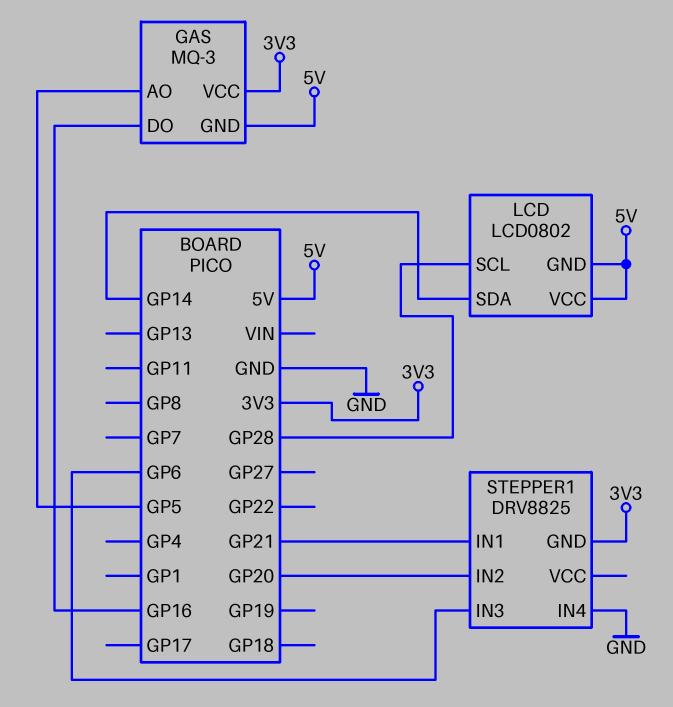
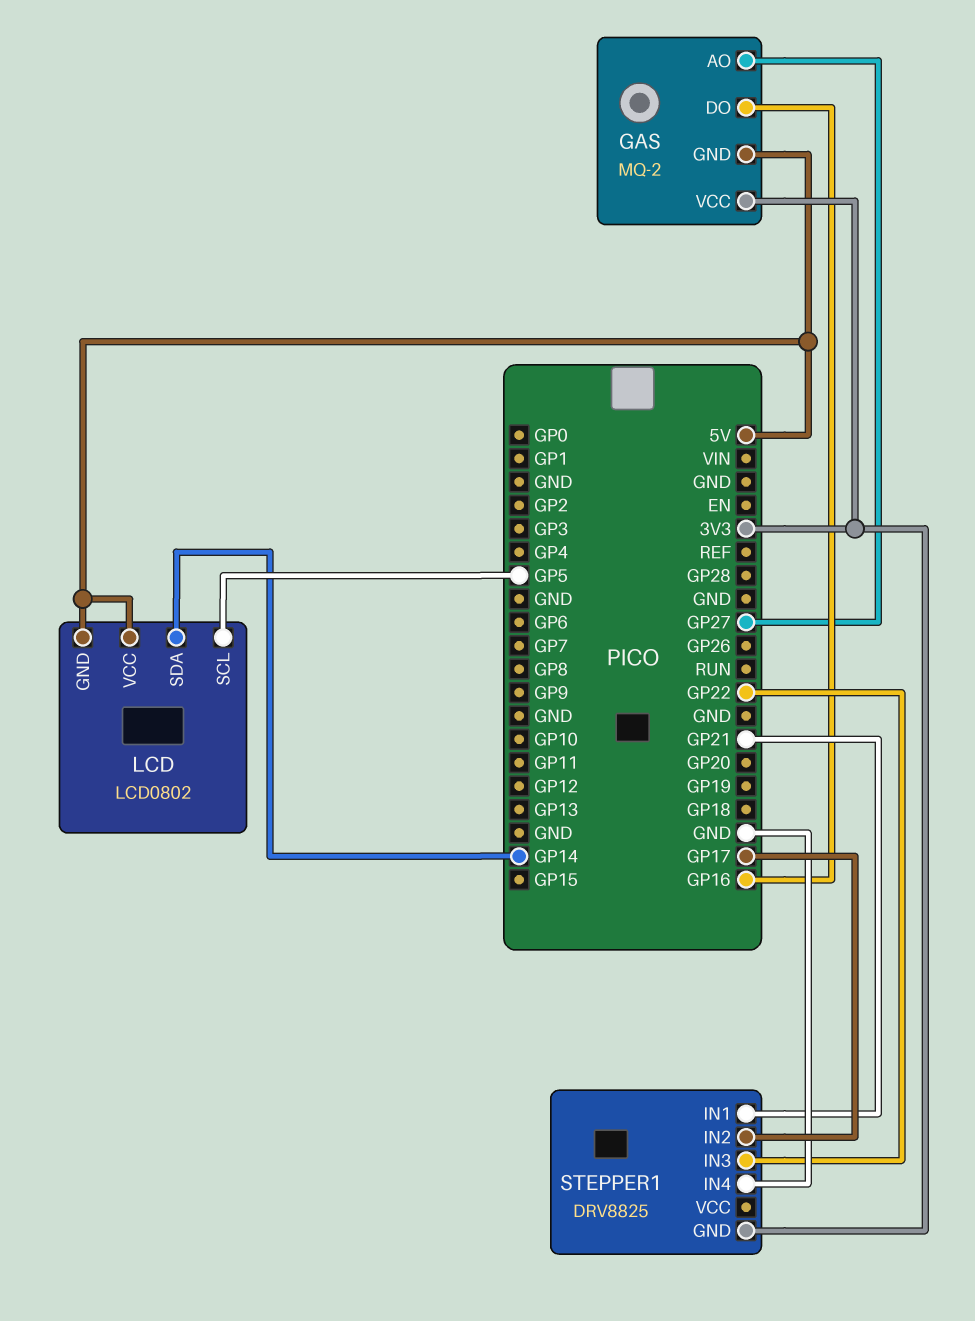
GAS: MQ-3 -> MQ-2
GAS pin AO: GP5 -> GP27
LCD pin SCL: GP28 -> GP5
STEPPER1 pin IN2: GP20 -> GP17
STEPPER1 pin IN3: GP6 -> GP22

